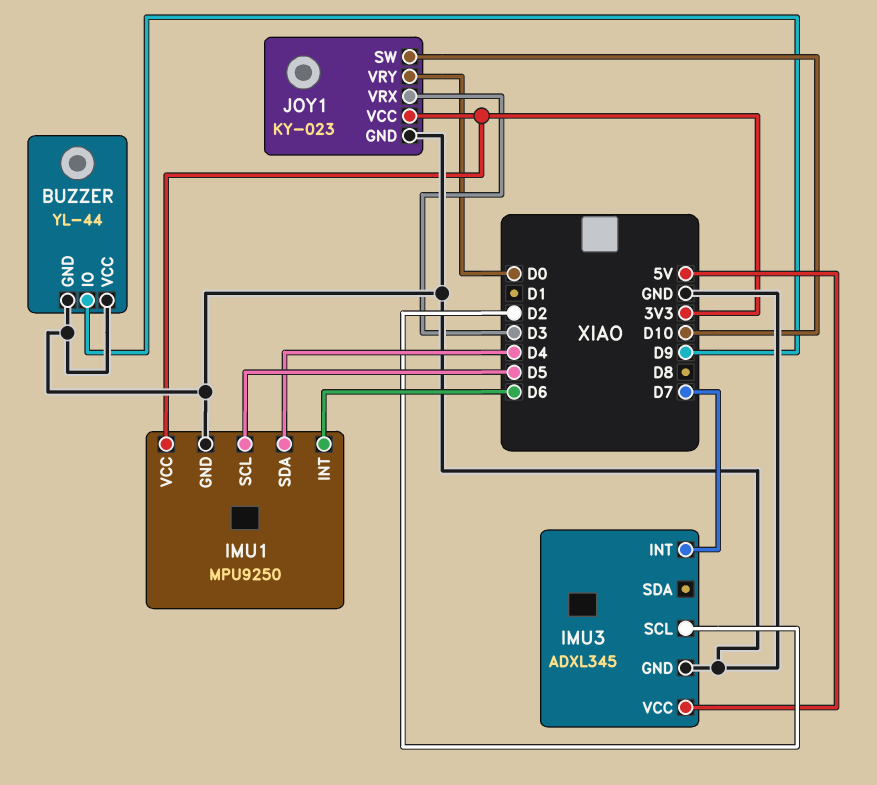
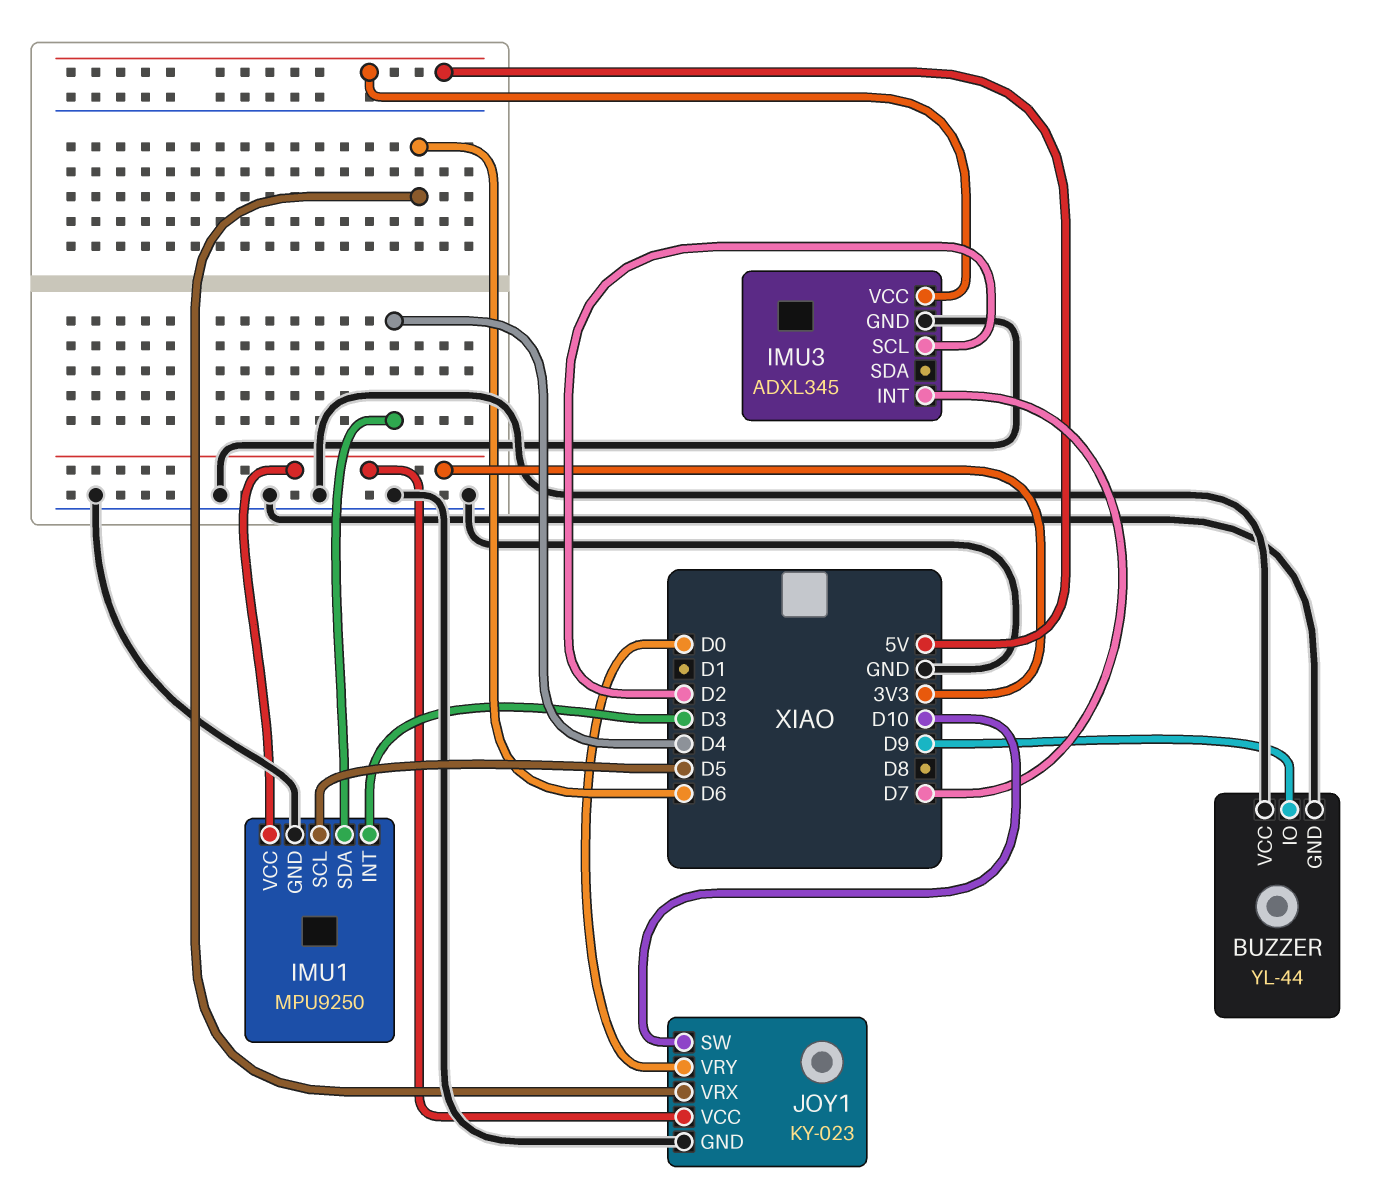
IMU1 pin INT: D6 -> D3
JOY1 pin VRX: D3 -> D6

